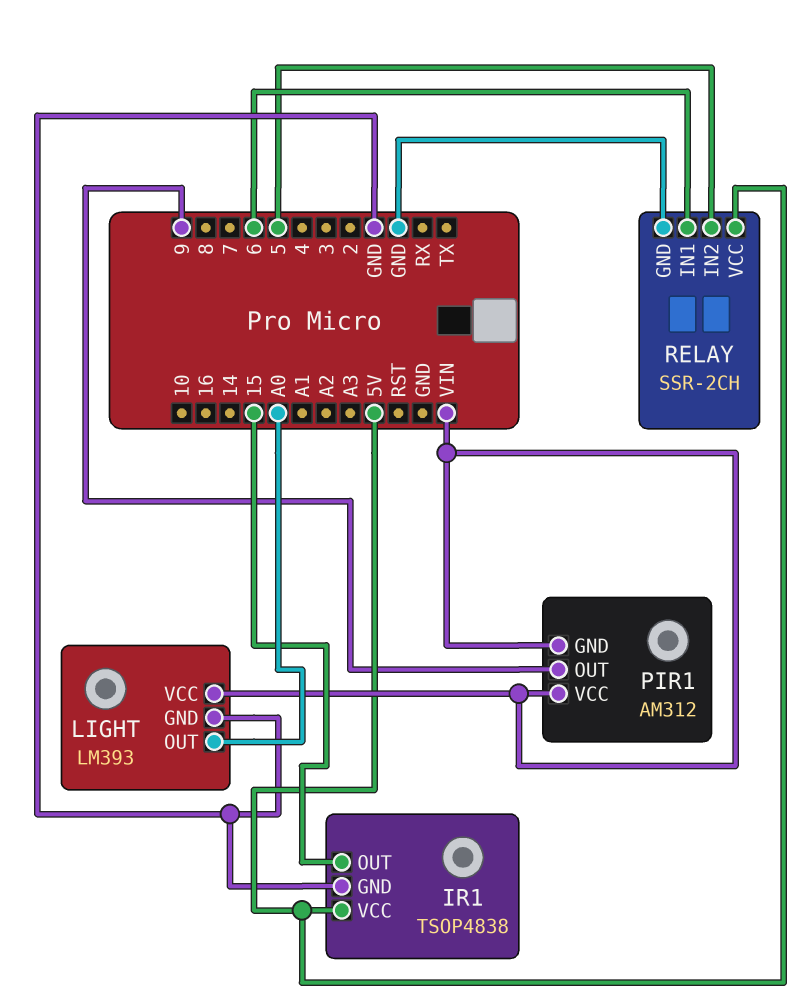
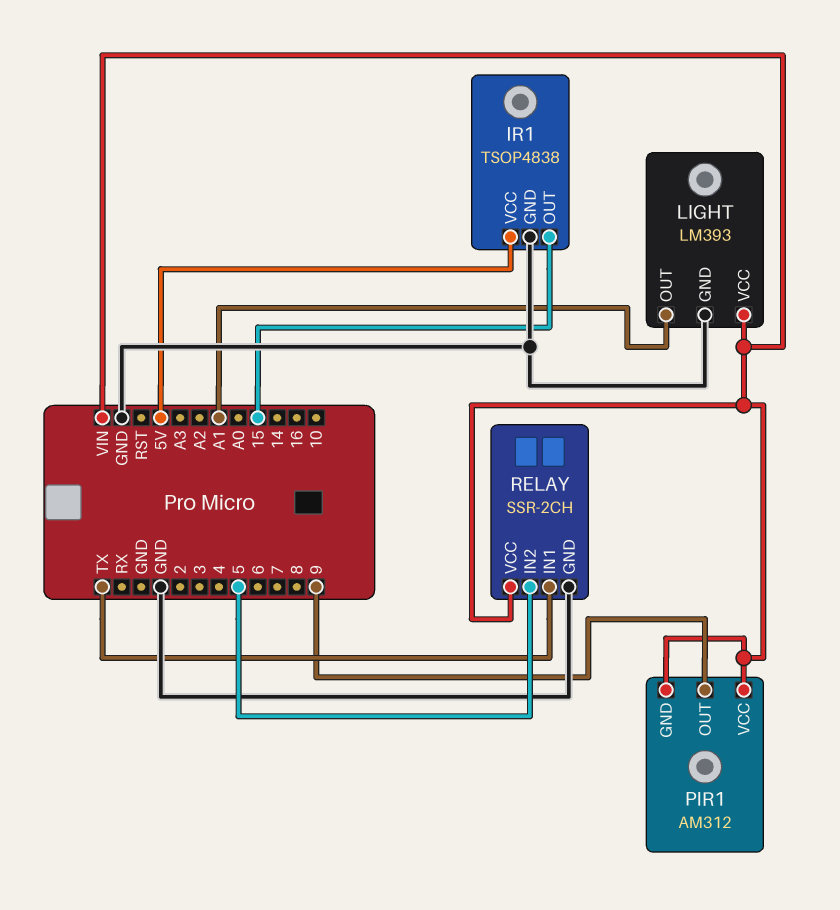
LIGHT pin OUT: A0 -> A1
RELAY pin IN1: 6 -> TX
RELAY pin VCC: 5V -> VIN

